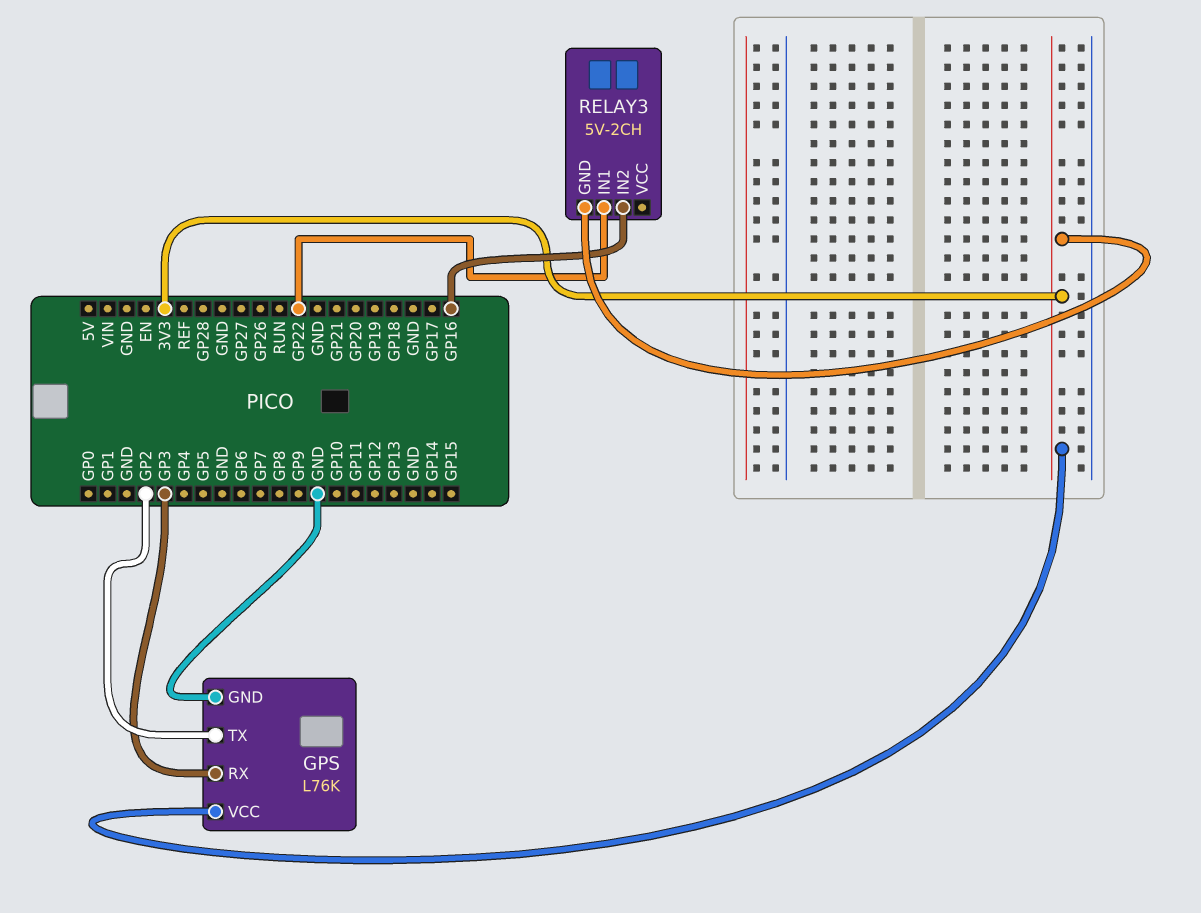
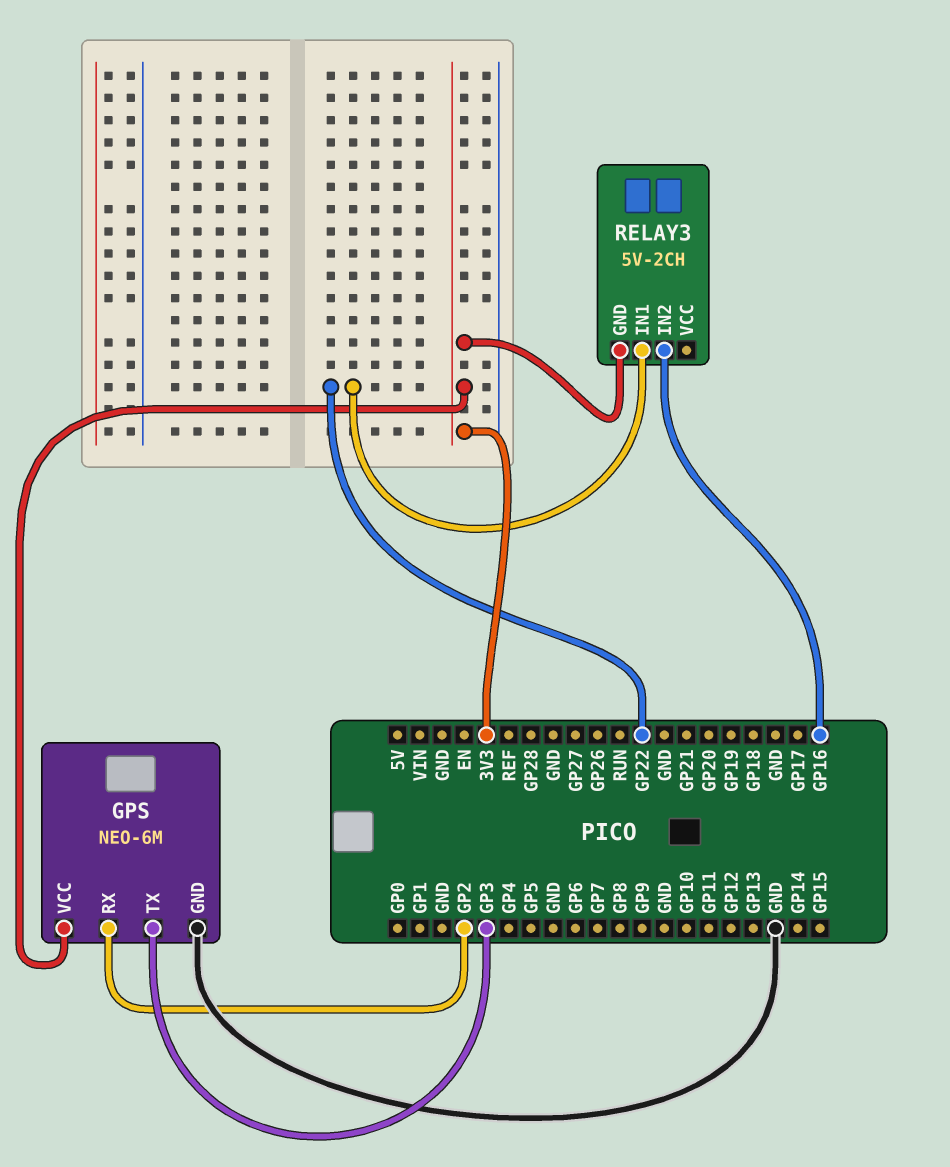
GPS: L76K -> NEO-6M
GPS pin RX: GP3 -> GP2
GPS pin TX: GP2 -> GP3

